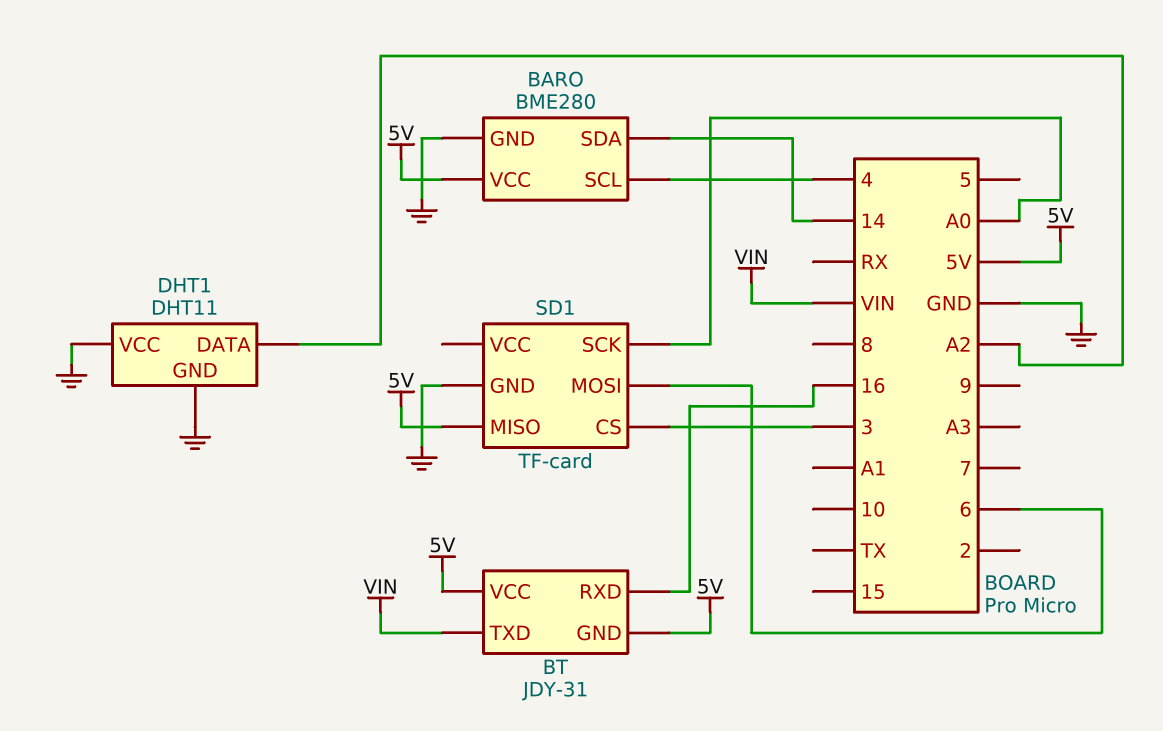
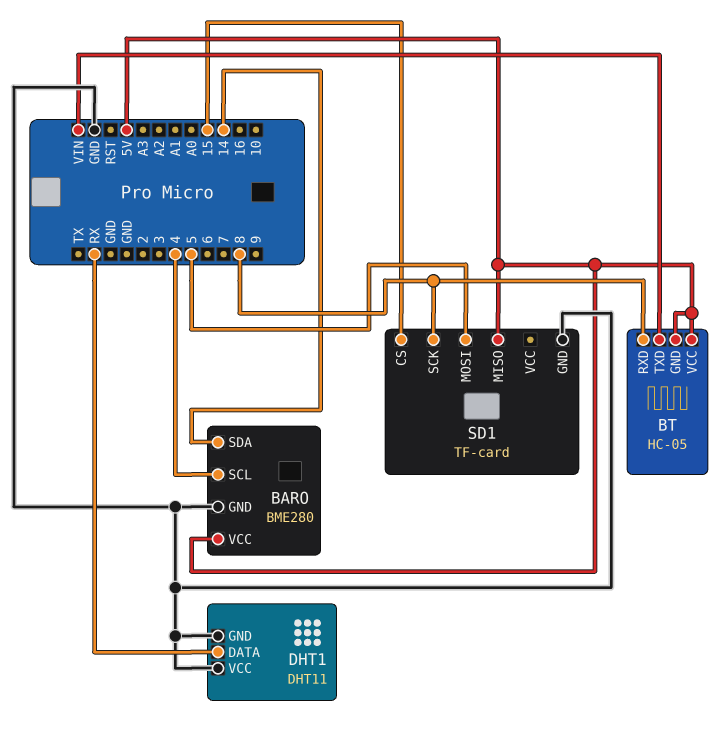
BT: JDY-31 -> HC-05
BT pin RXD: 16 -> 8
DHT1 pin DATA: A2 -> RX
SD1 pin CS: 3 -> 15
SD1 pin MOSI: 6 -> 5
SD1 pin SCK: A0 -> 8

